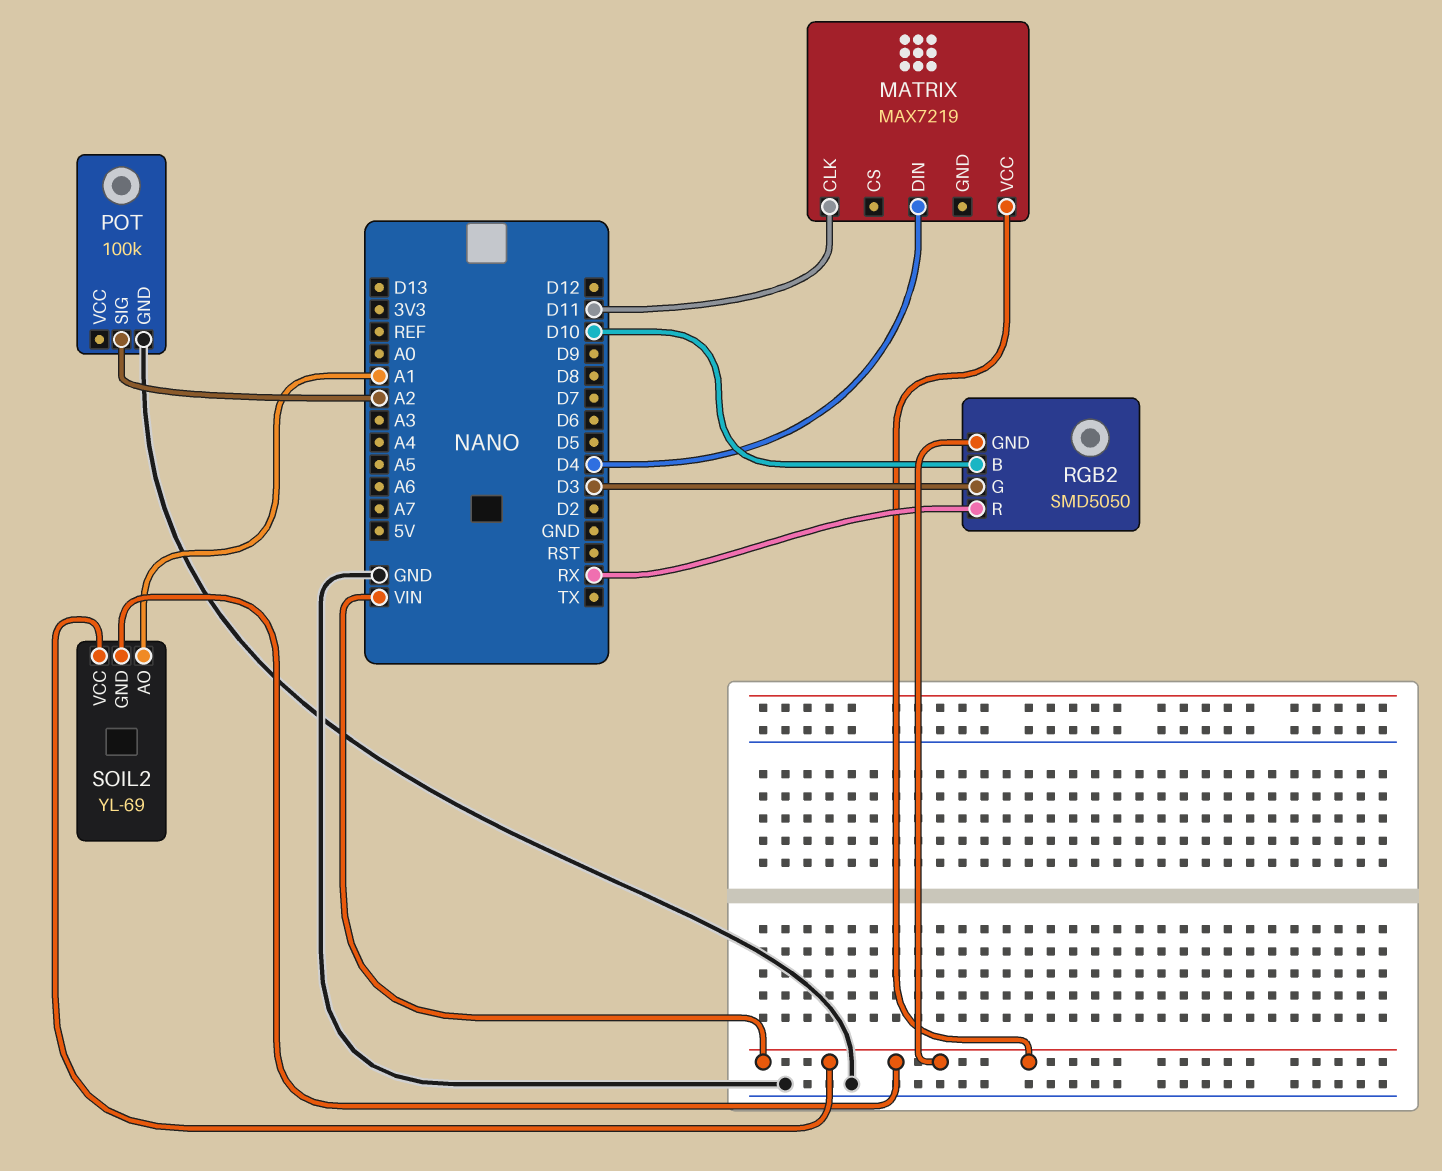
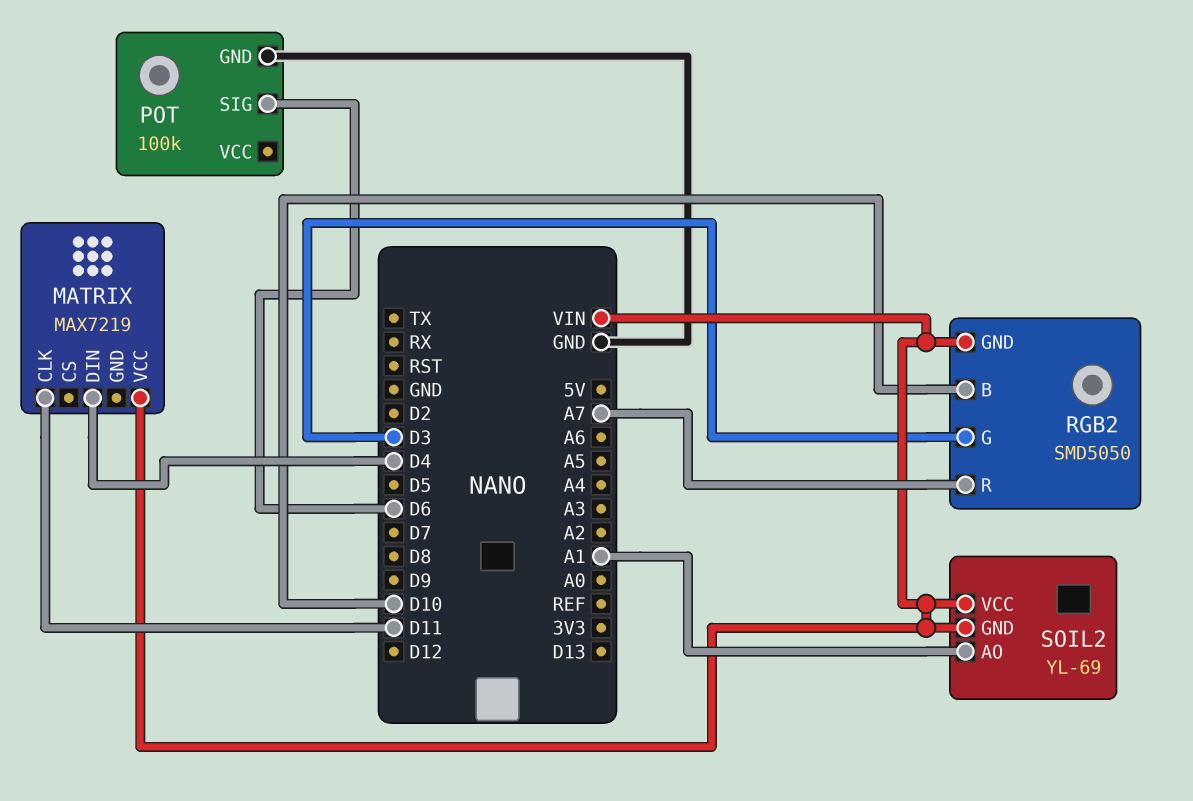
POT pin SIG: A2 -> D6
RGB2 pin R: RX -> A7

